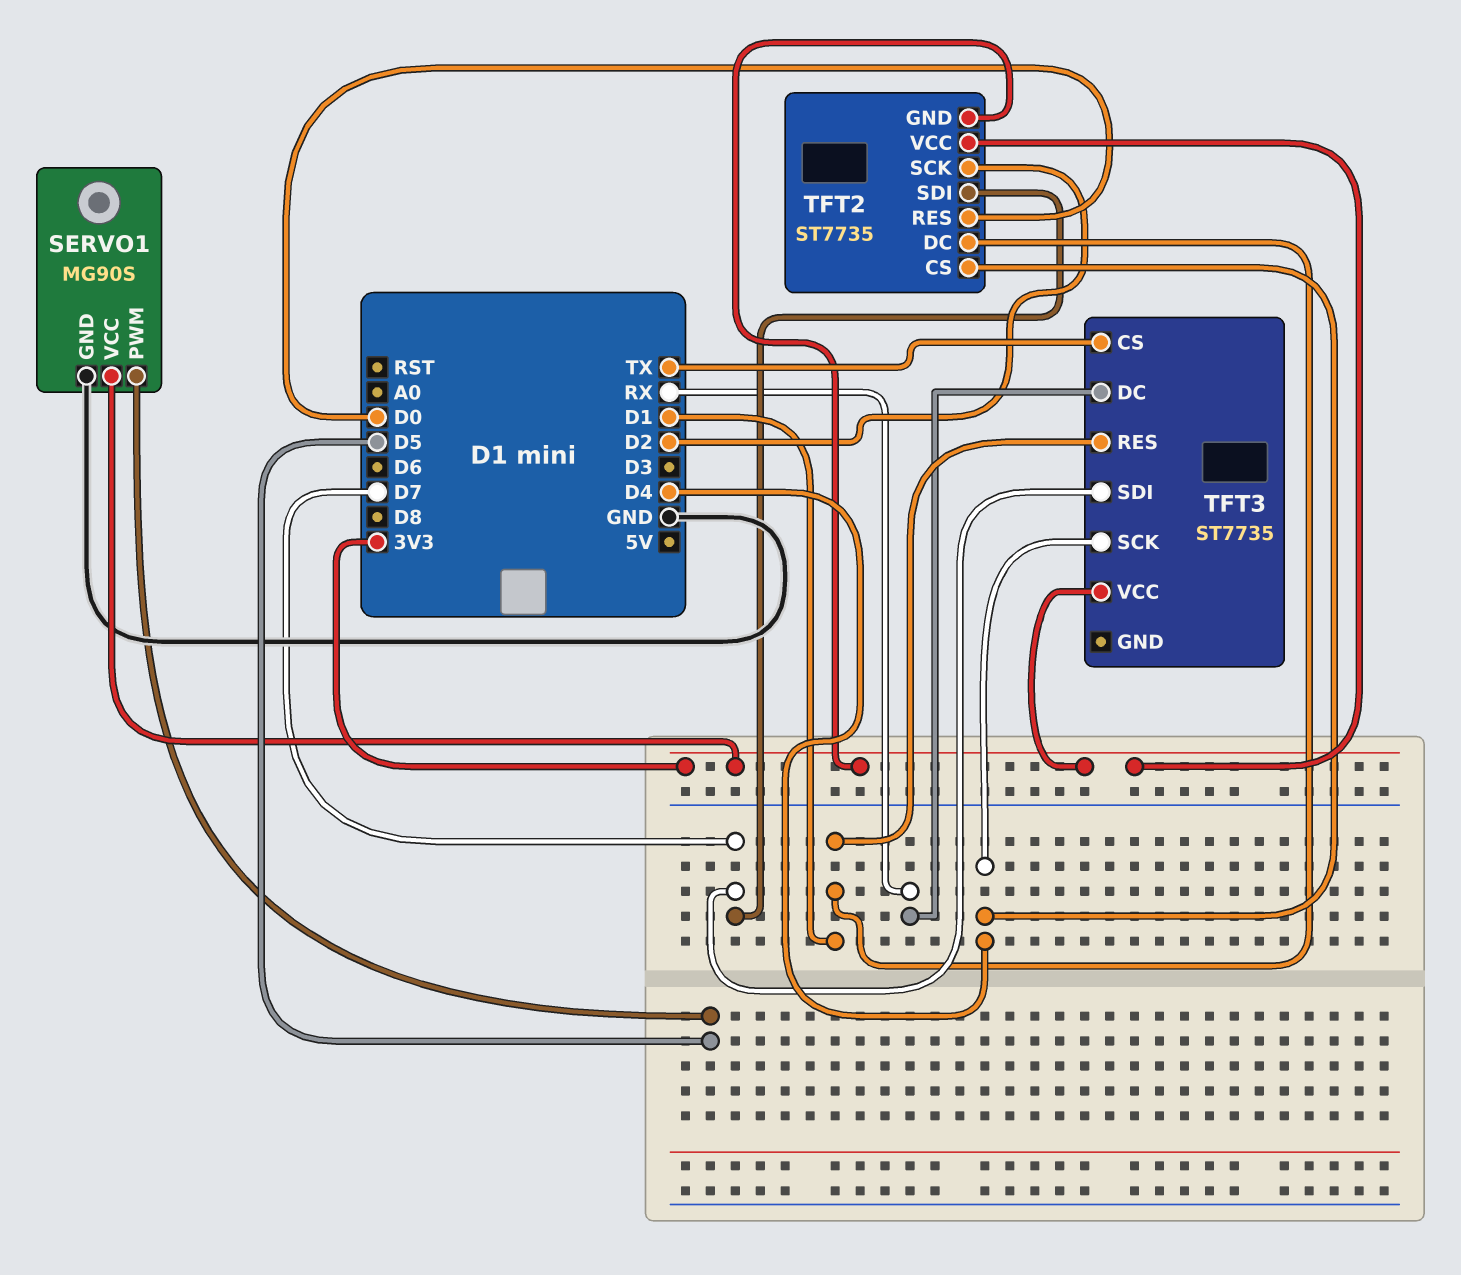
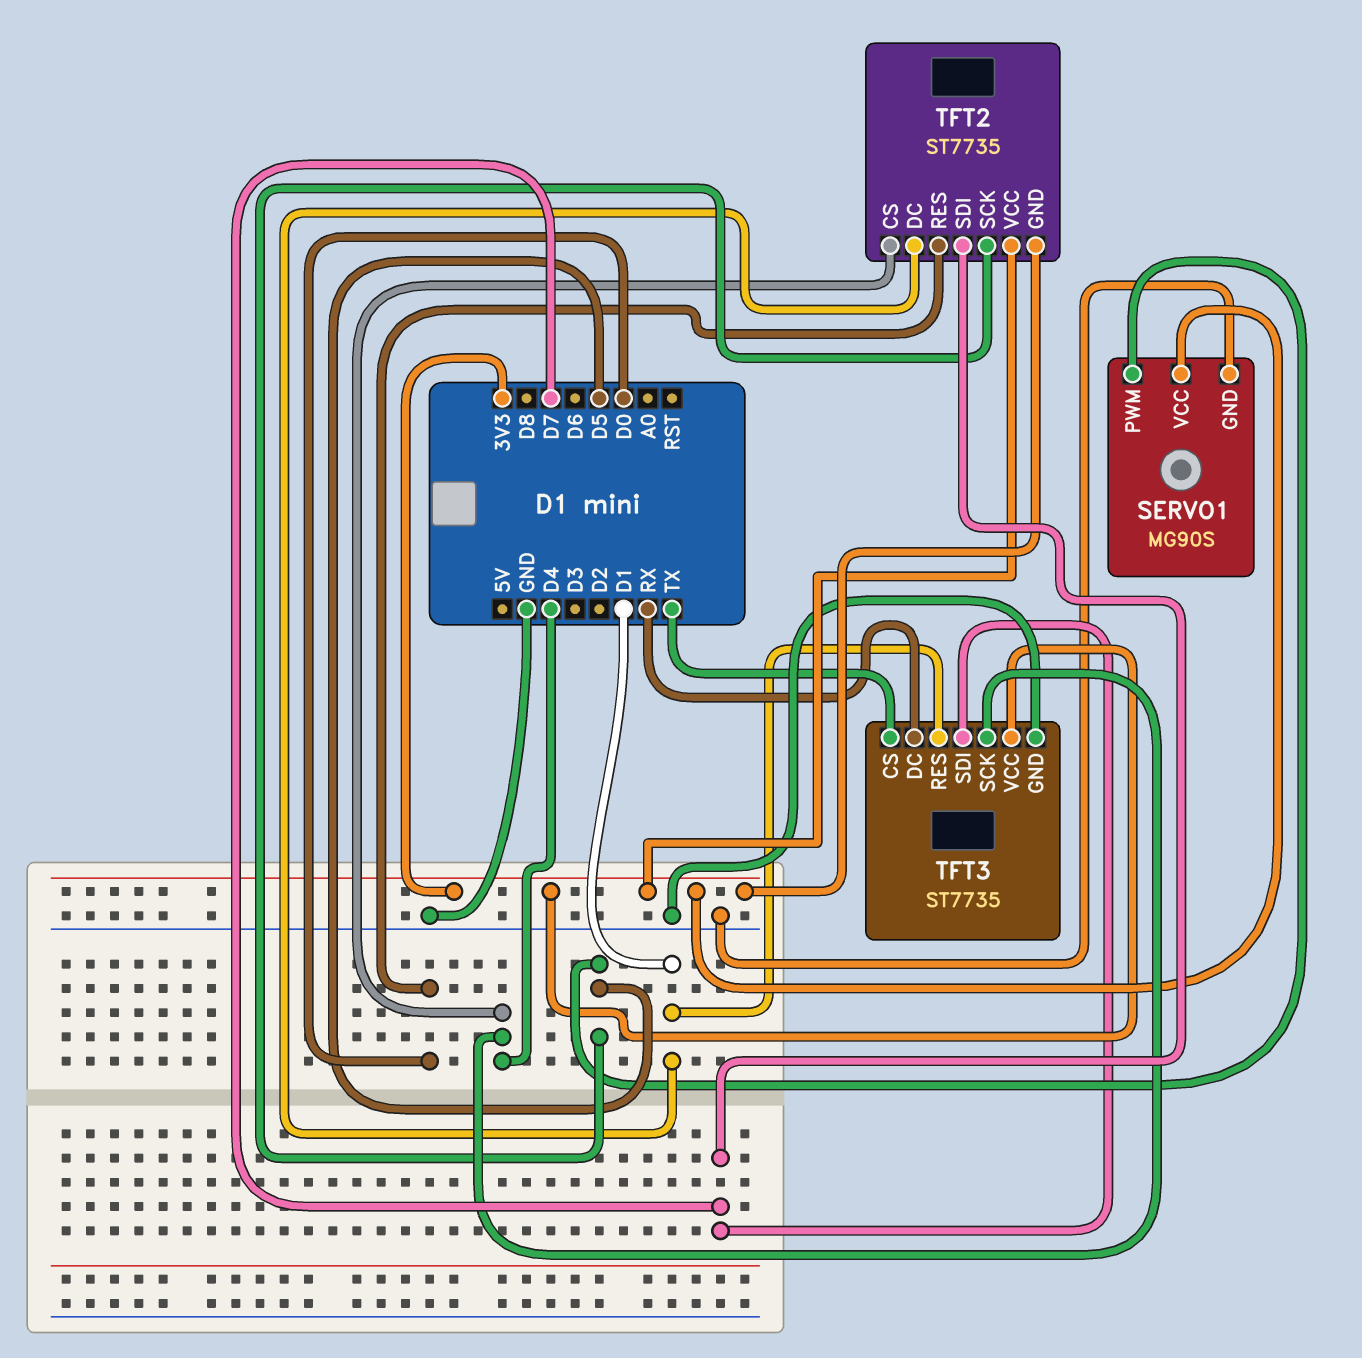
TFT2 pin SCK: D2 -> D5
TFT3 pin GND: none -> GND

